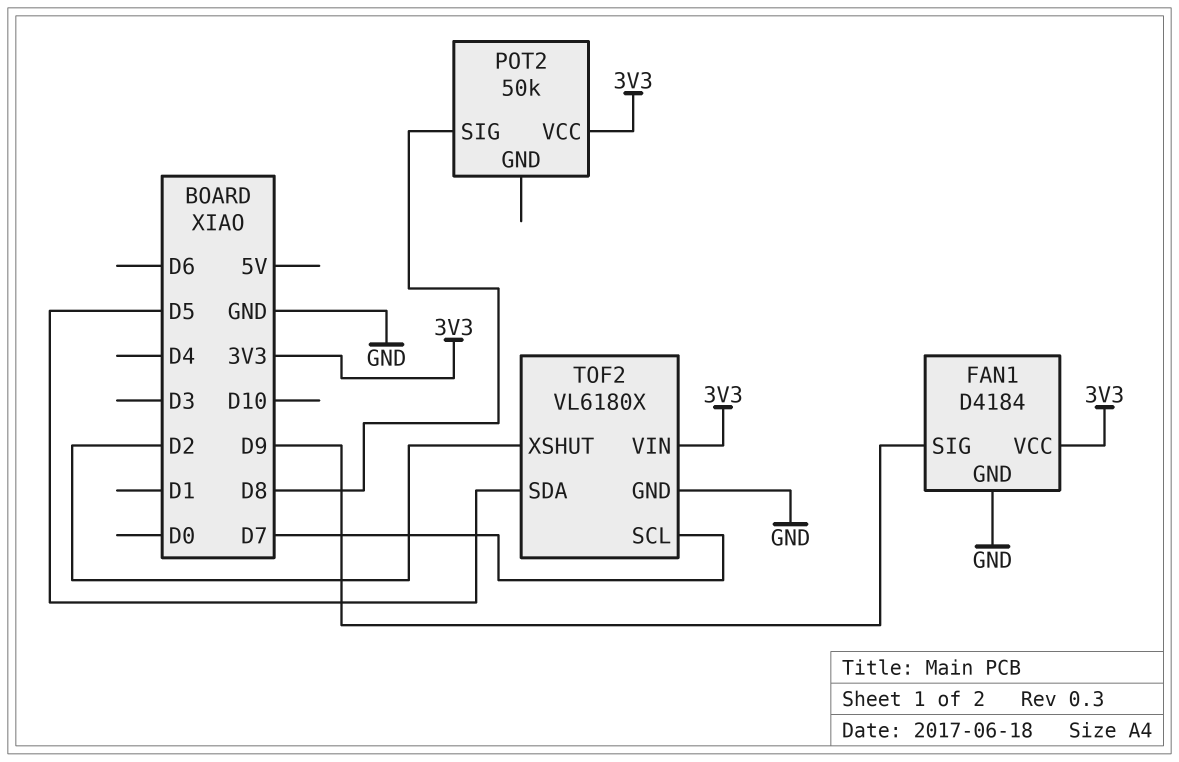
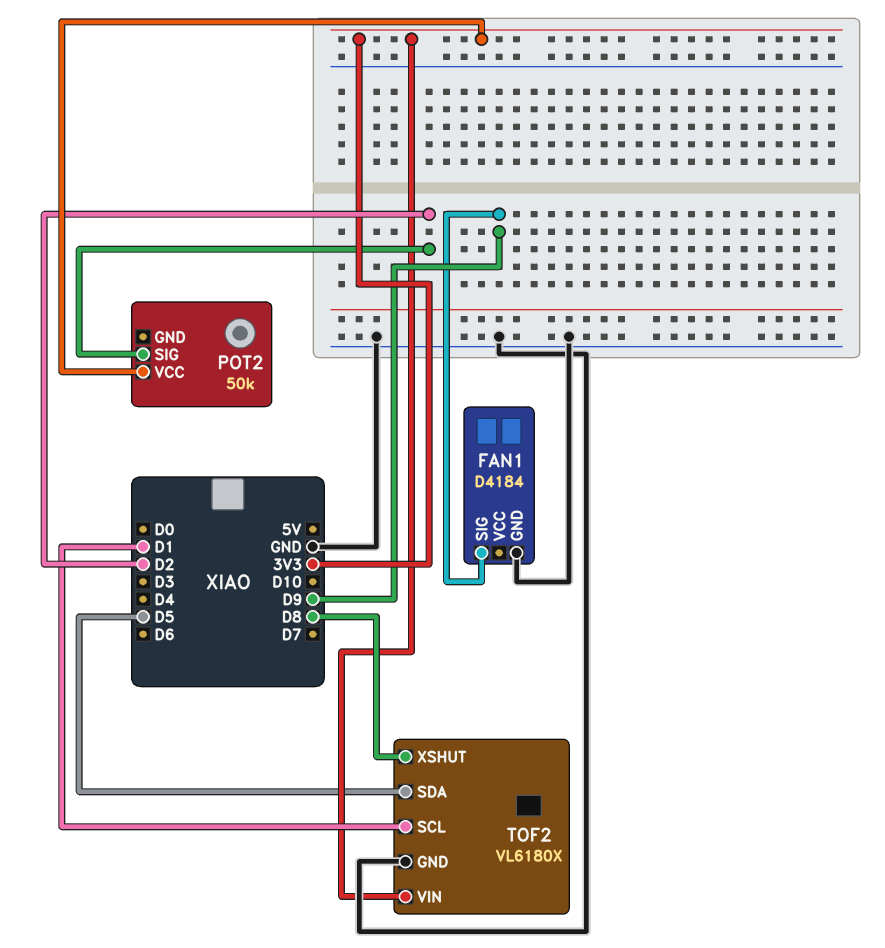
FAN1 pin VCC: 3V3 -> none
POT2 pin SIG: D8 -> D2
TOF2 pin SCL: D7 -> D1
TOF2 pin XSHUT: D2 -> D8

